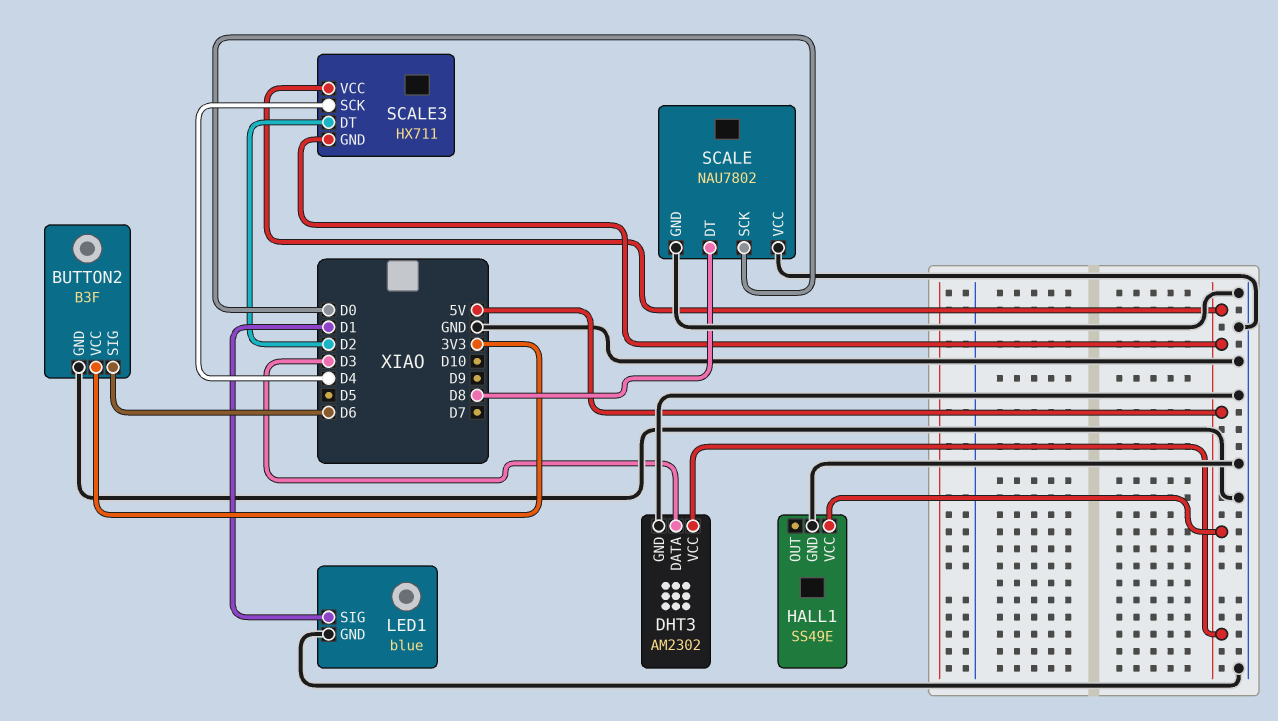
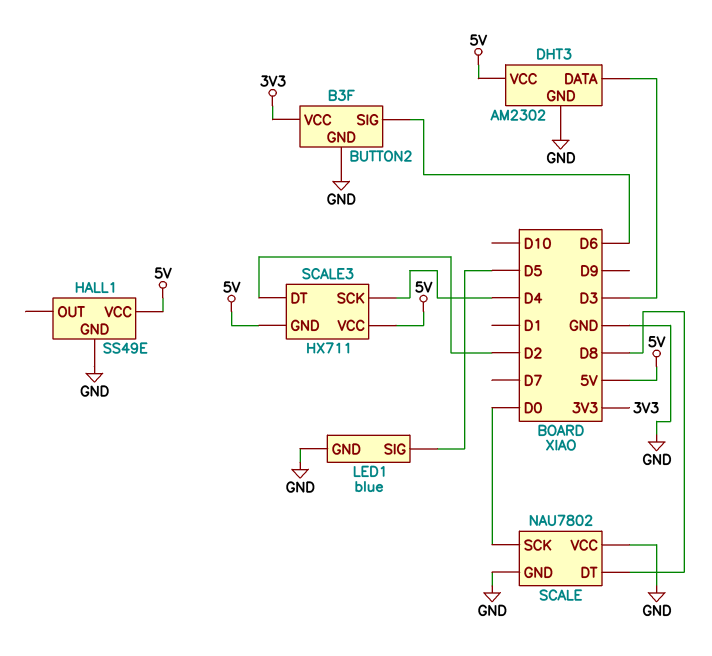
LED1 pin SIG: D1 -> D5

